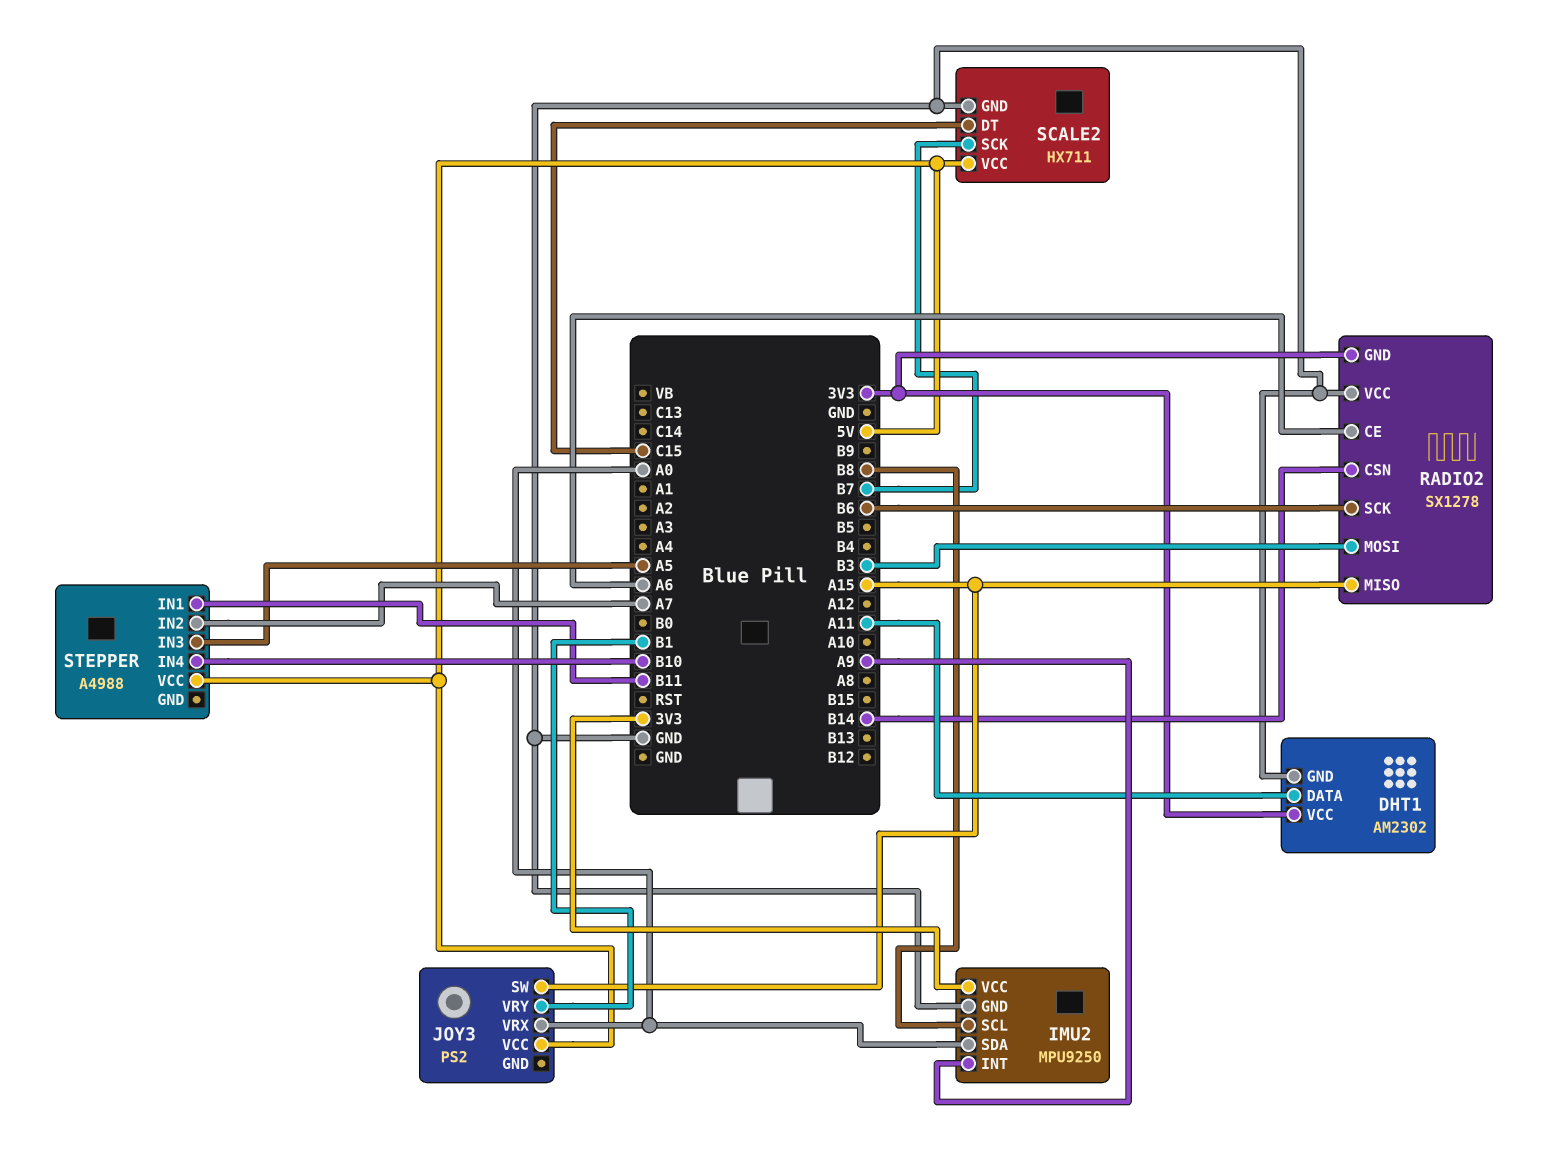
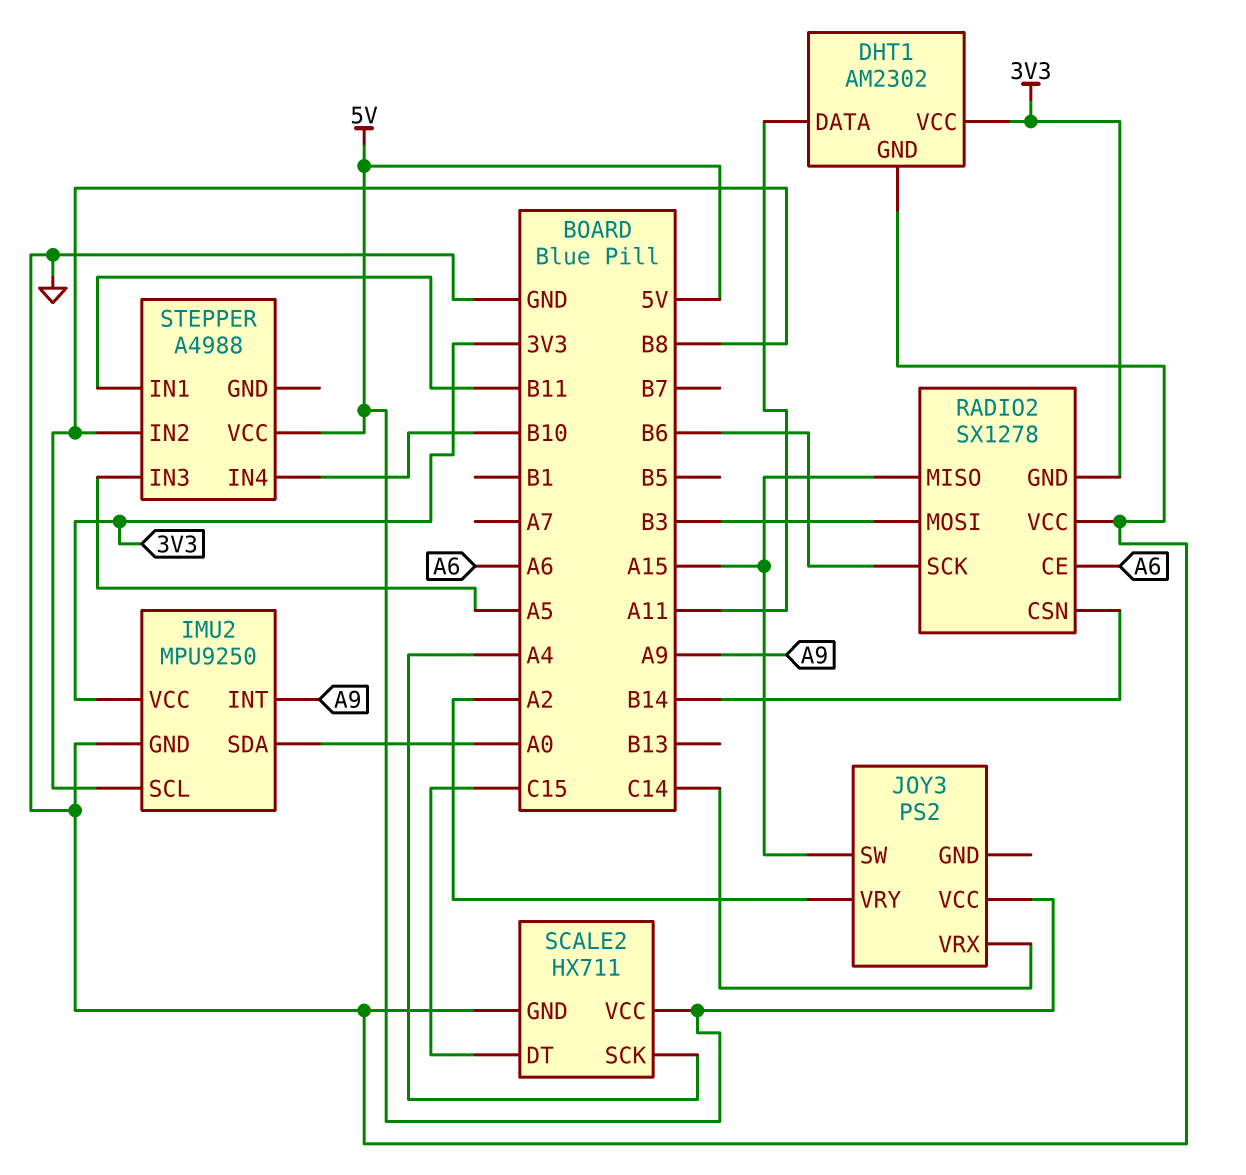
JOY3 pin VRX: A0 -> C14
JOY3 pin VRY: B1 -> A2
SCALE2 pin SCK: B7 -> A4
STEPPER pin IN2: A7 -> B8

